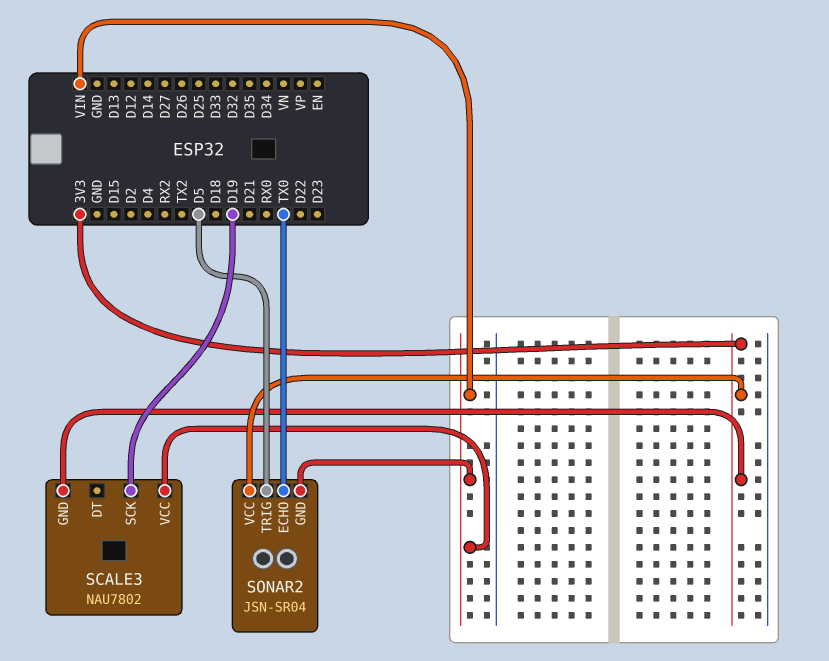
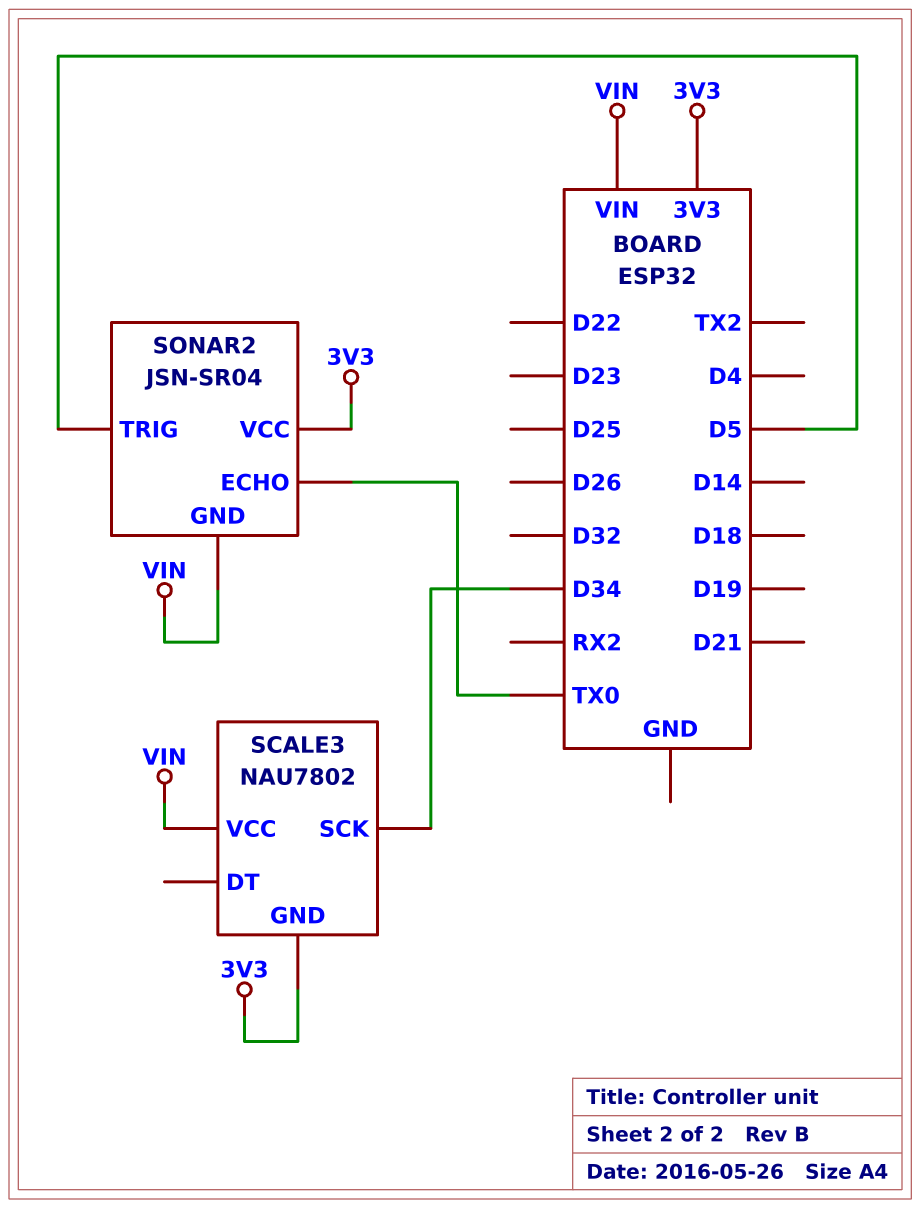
SCALE3 pin SCK: D19 -> D34

